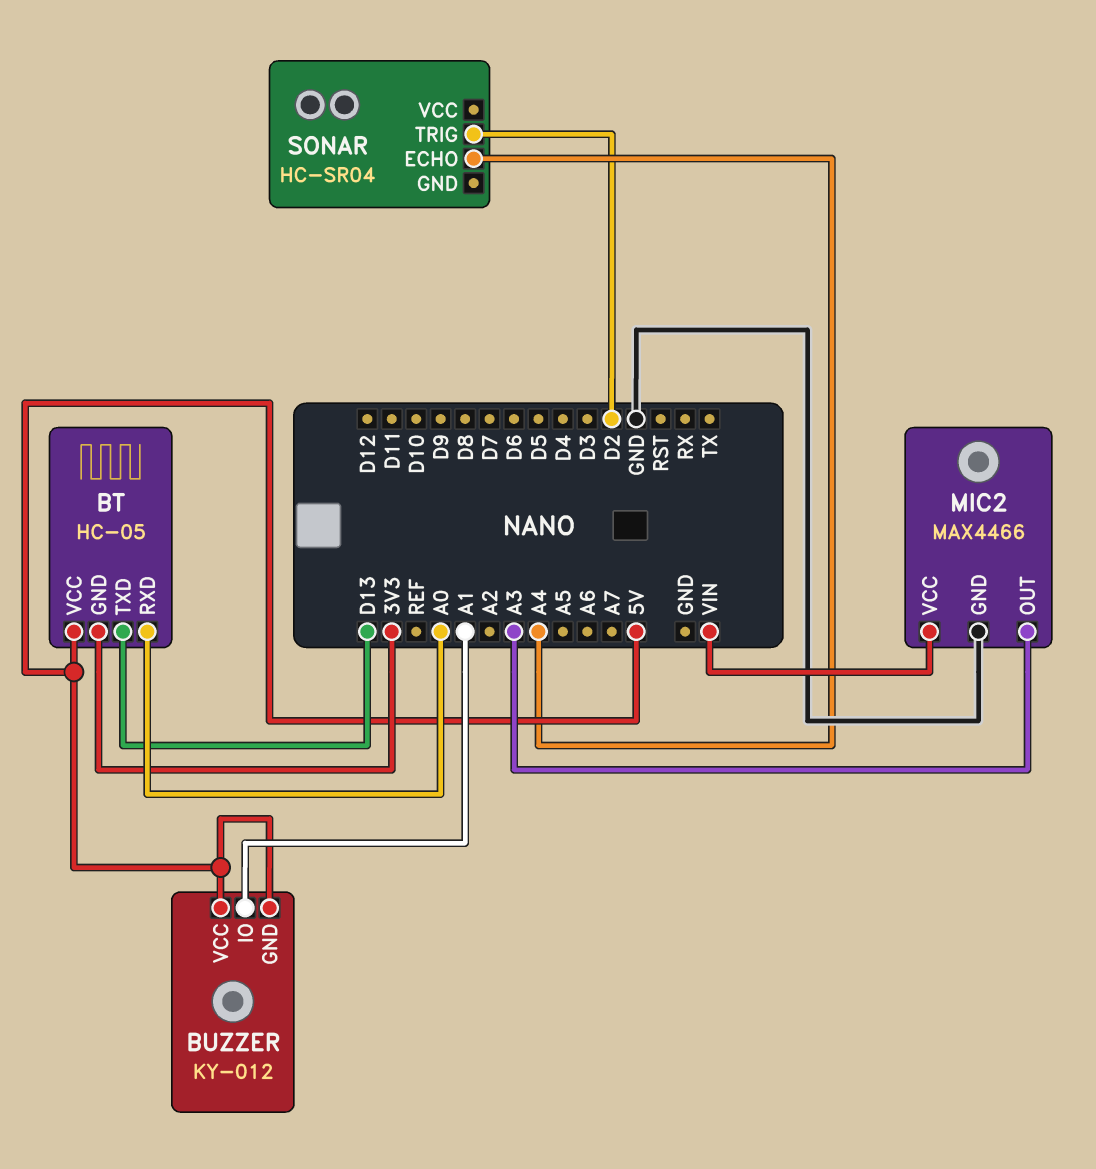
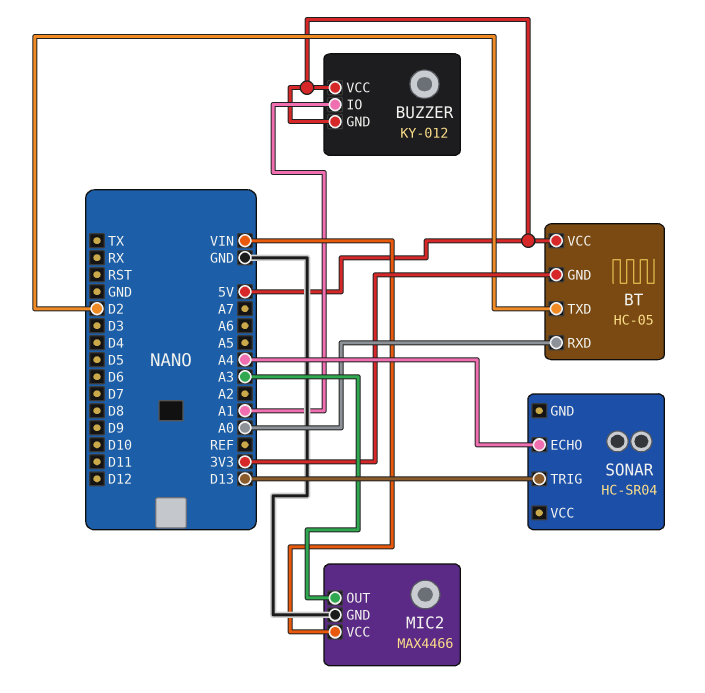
BT pin TXD: D13 -> D2
SONAR pin TRIG: D2 -> D13

